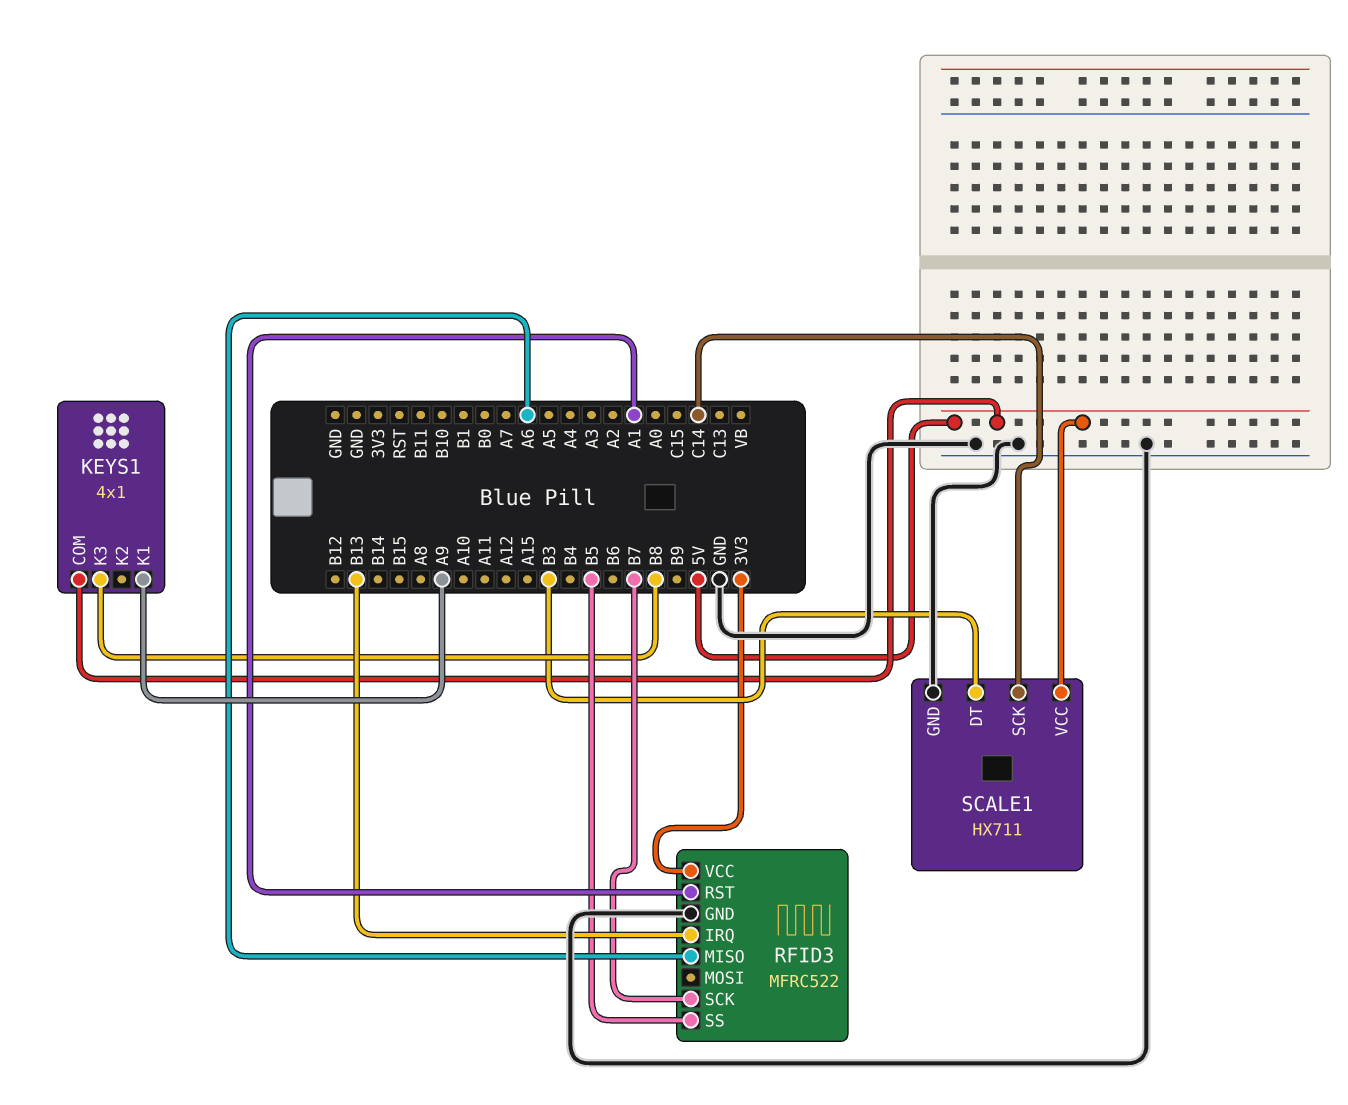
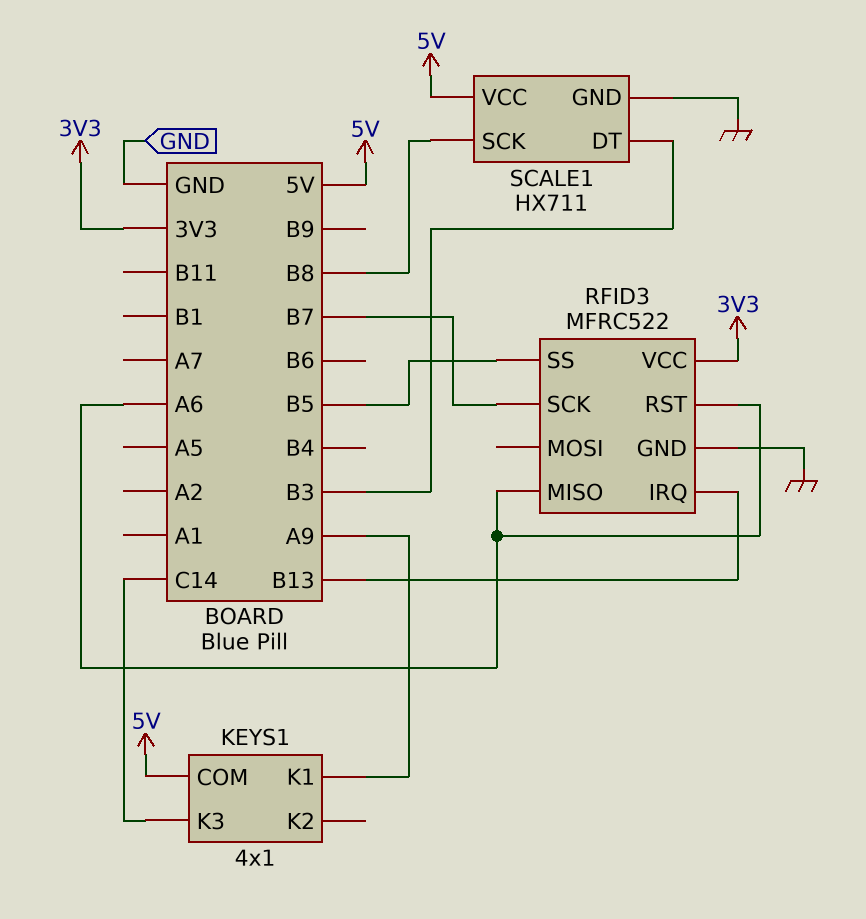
KEYS1 pin K3: B8 -> C14
RFID3 pin RST: A1 -> A6
SCALE1 pin SCK: C14 -> B8

